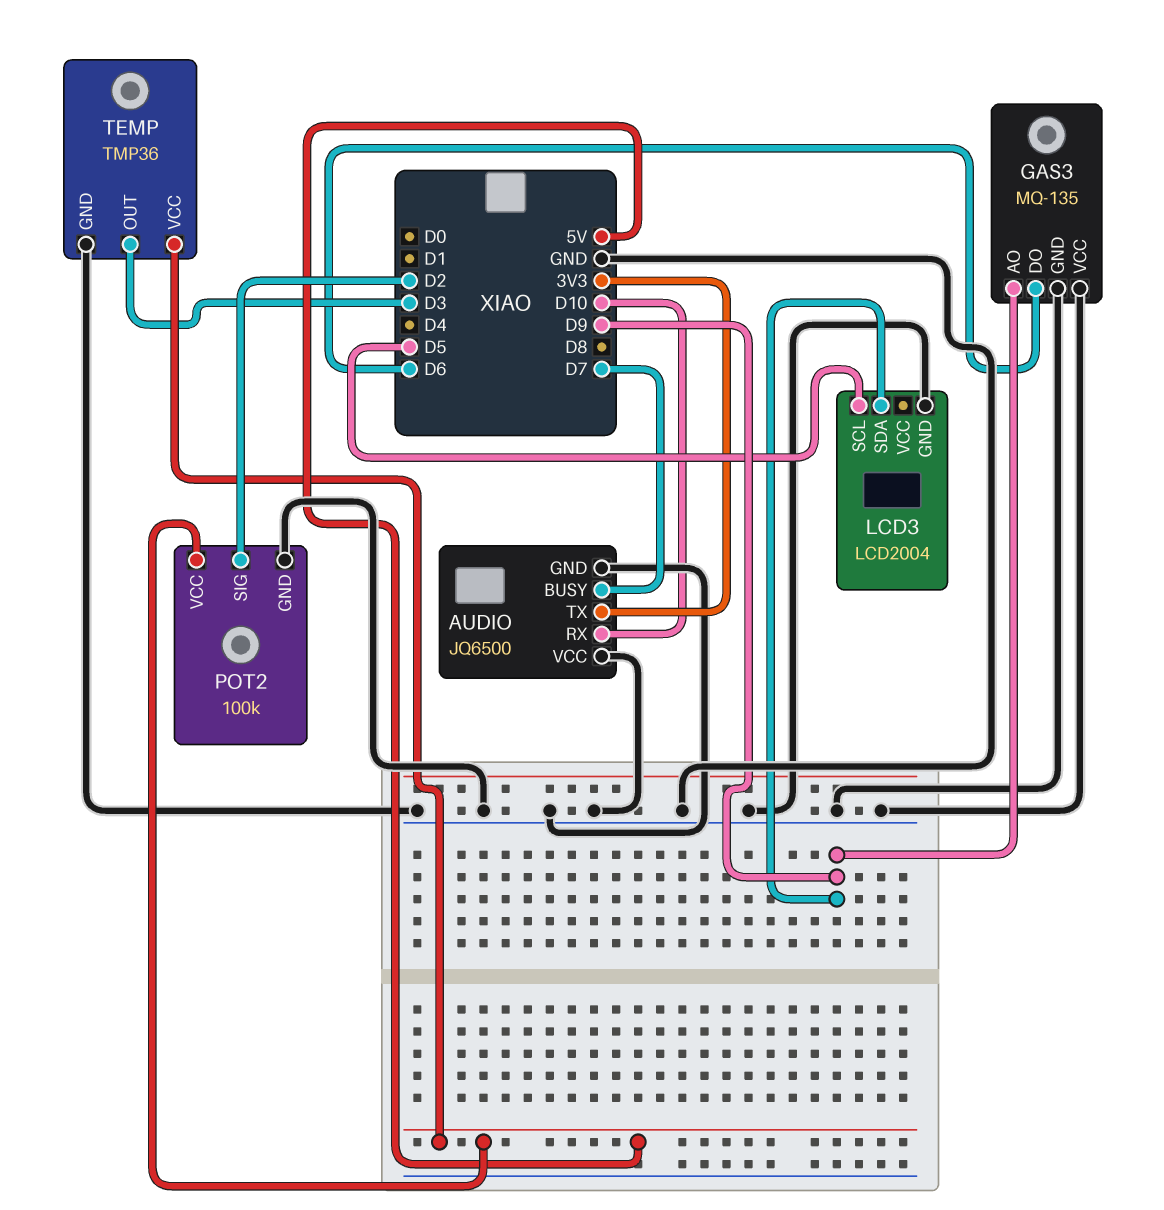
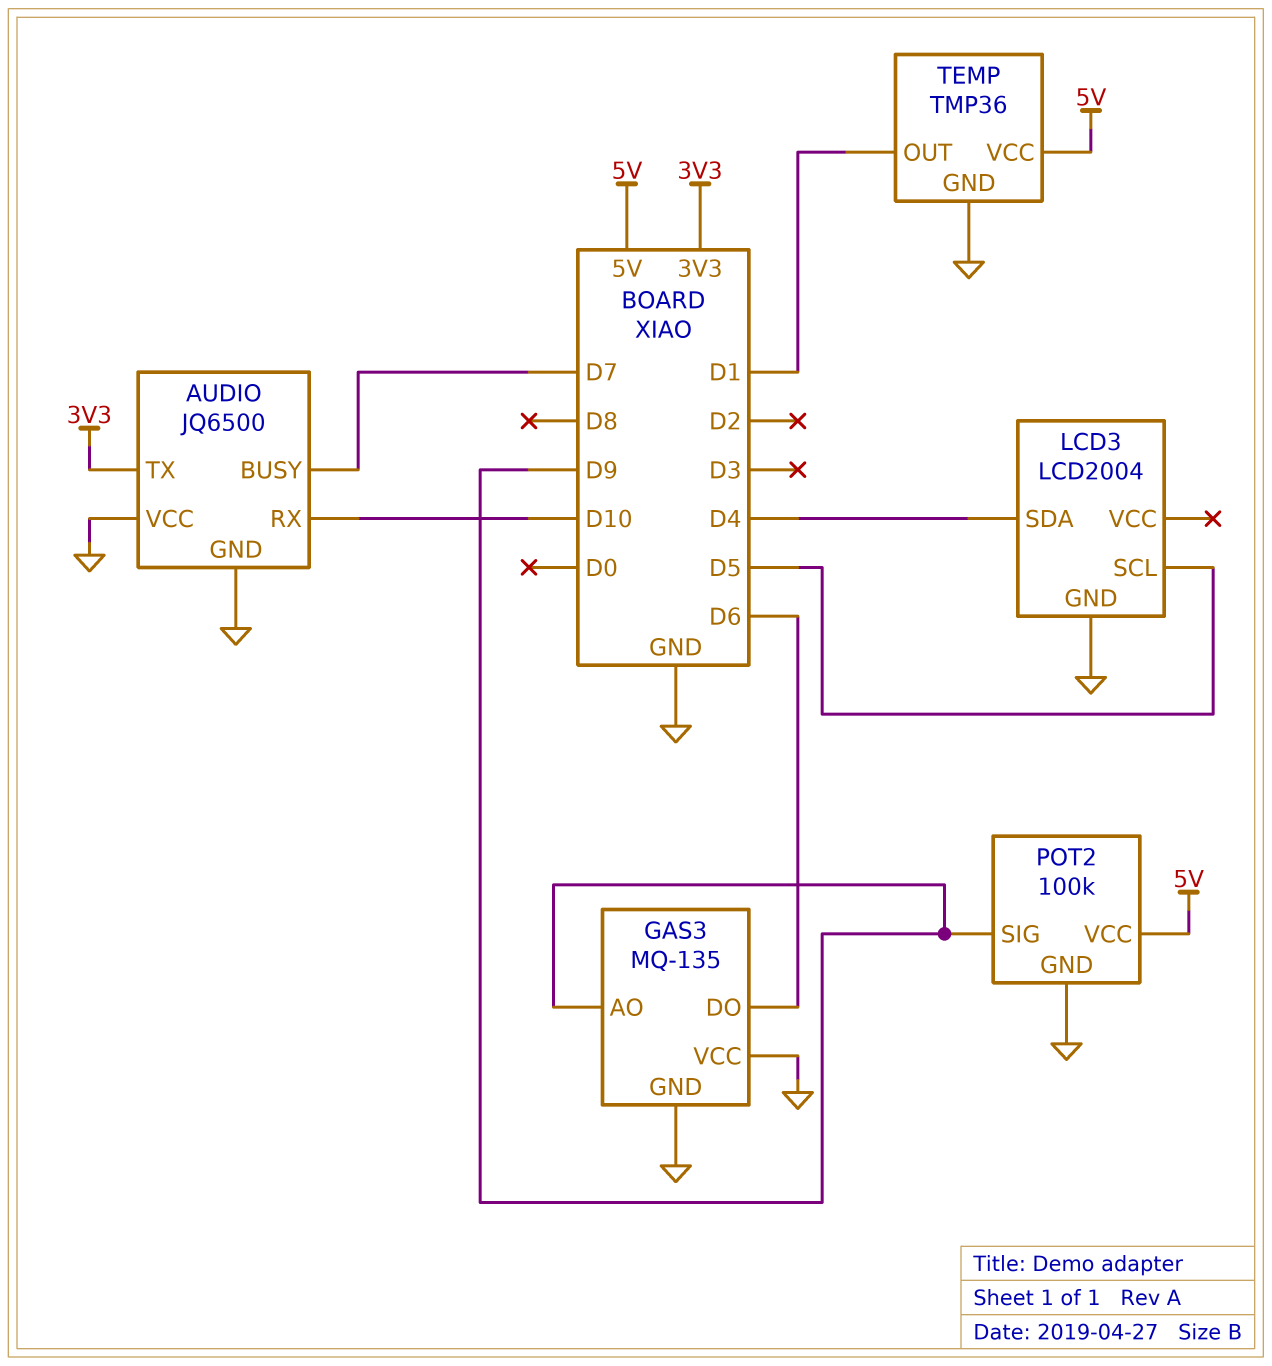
LCD3 pin SDA: D9 -> D4
POT2 pin SIG: D2 -> D9
TEMP pin OUT: D3 -> D1

